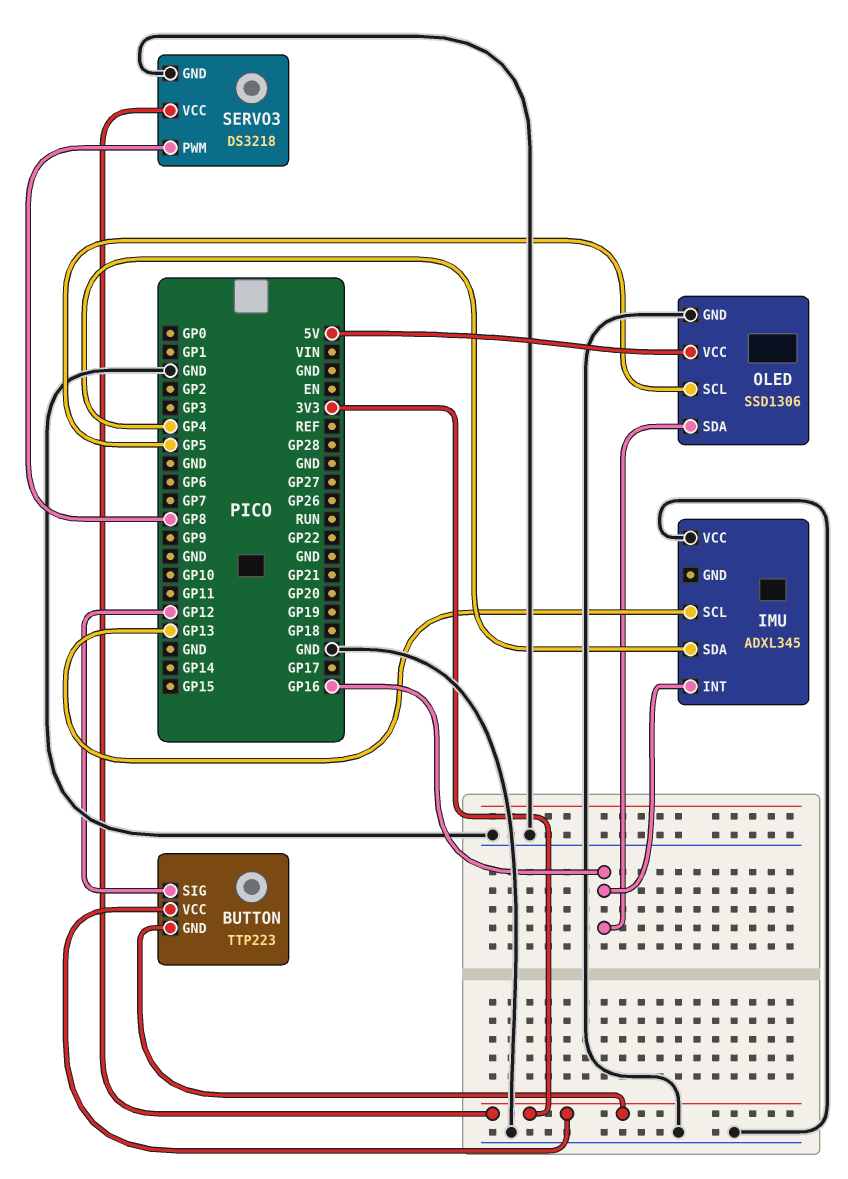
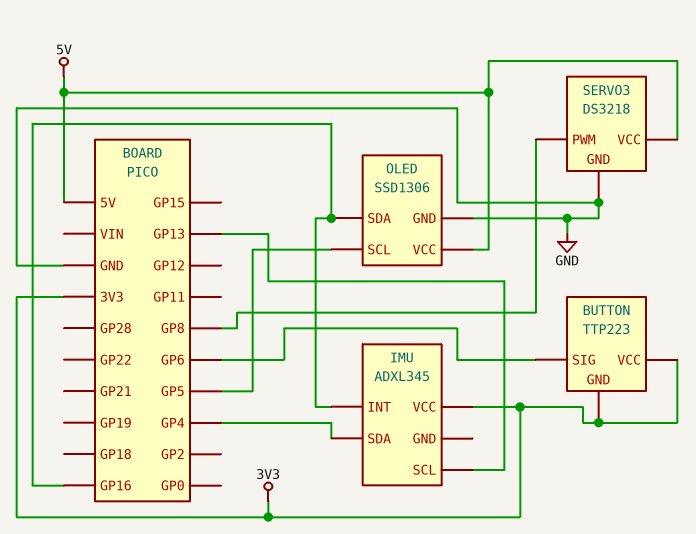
BUTTON pin SIG: GP12 -> GP6
IMU pin VCC: GND -> 3V3
SERVO3 pin VCC: 3V3 -> 5V

